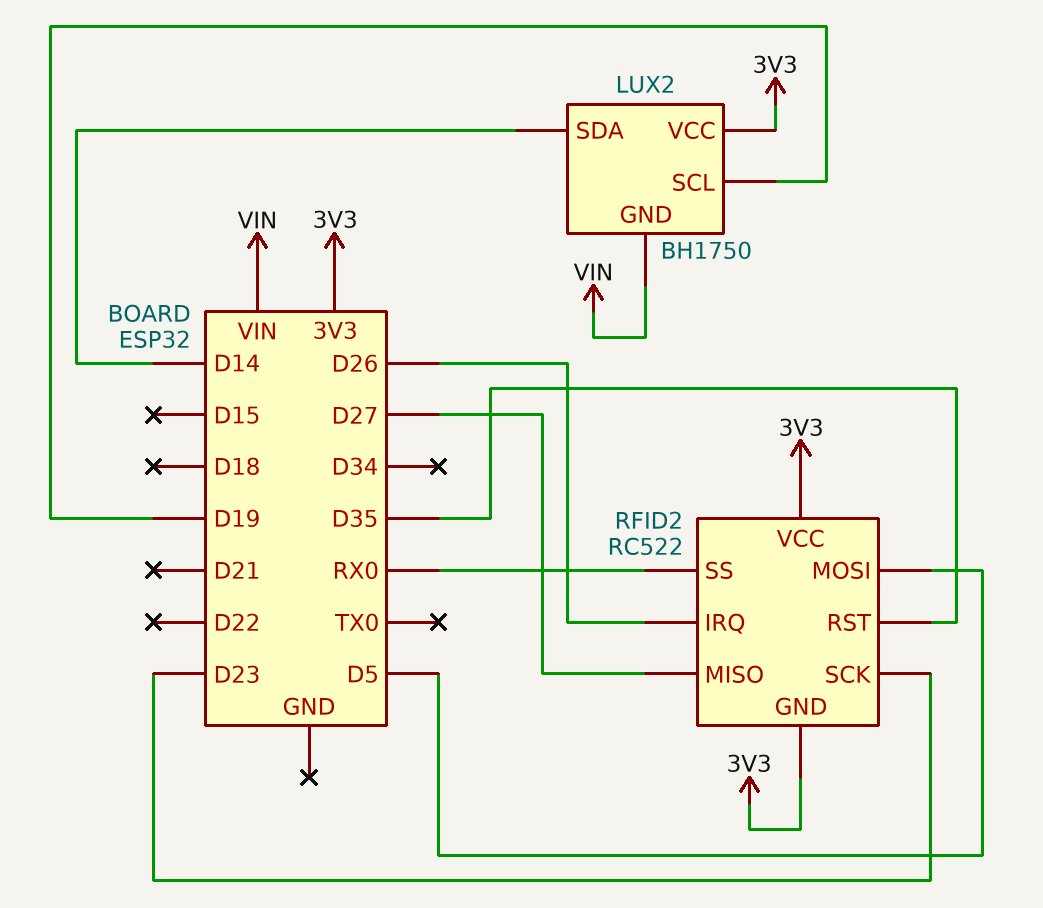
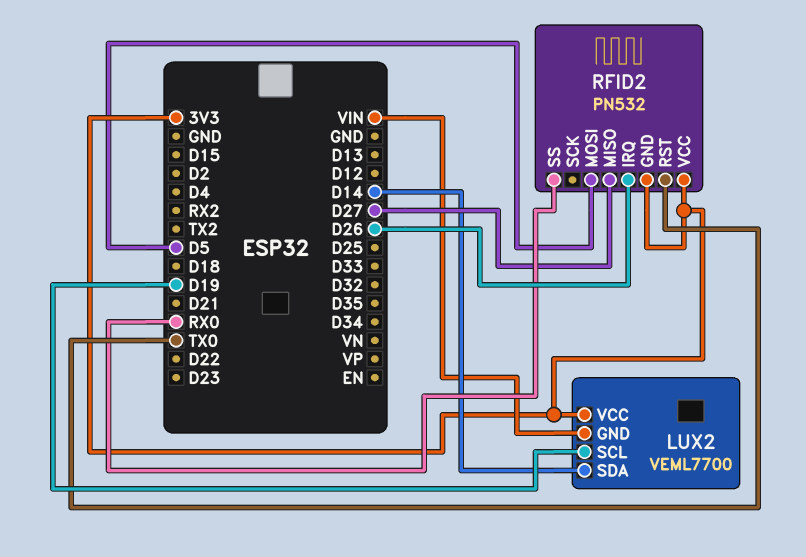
LUX2: BH1750 -> VEML7700
RFID2: RC522 -> PN532
RFID2 pin RST: D35 -> TX0
RFID2 pin SCK: D23 -> none

